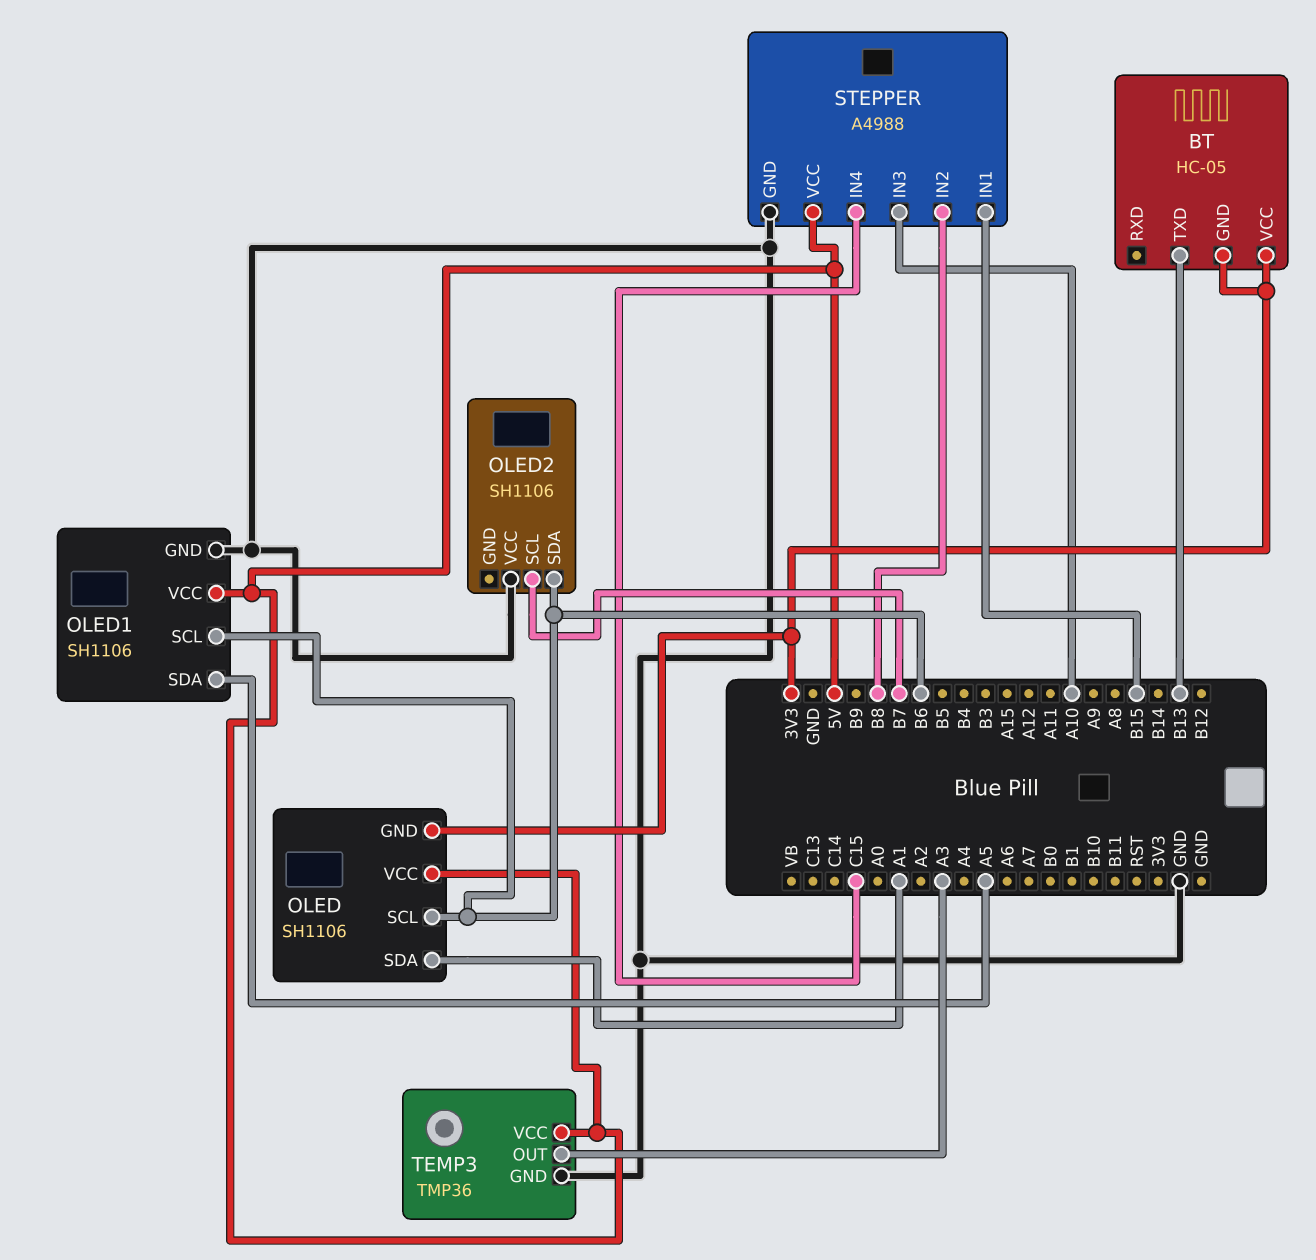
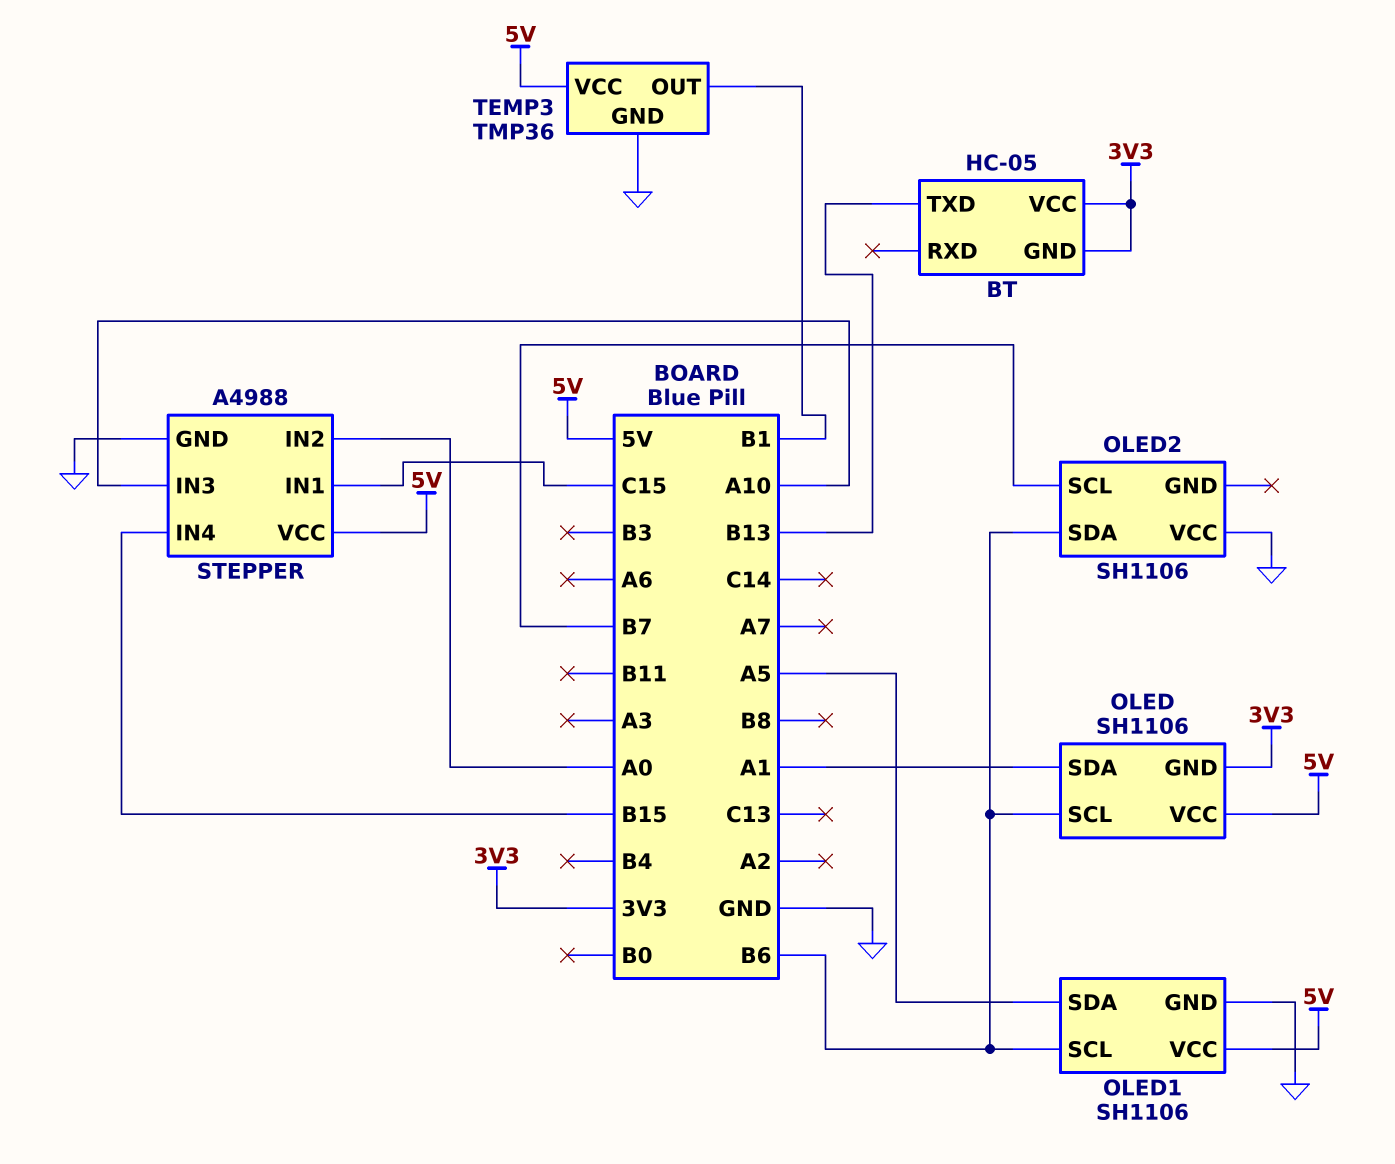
STEPPER pin IN1: B15 -> C15
STEPPER pin IN2: B8 -> A0
STEPPER pin IN4: C15 -> B15
TEMP3 pin OUT: A3 -> B1

